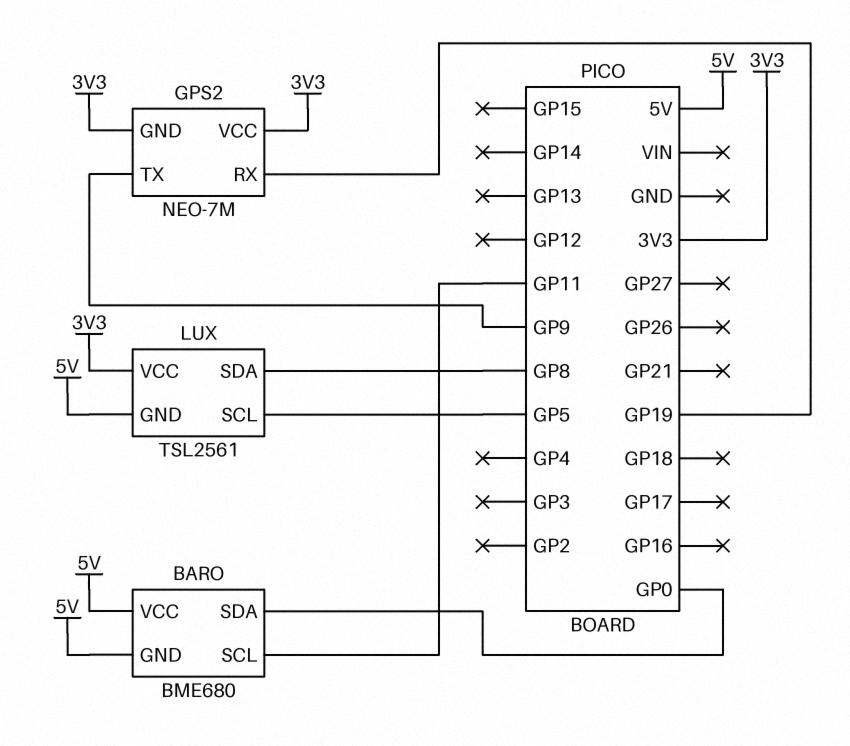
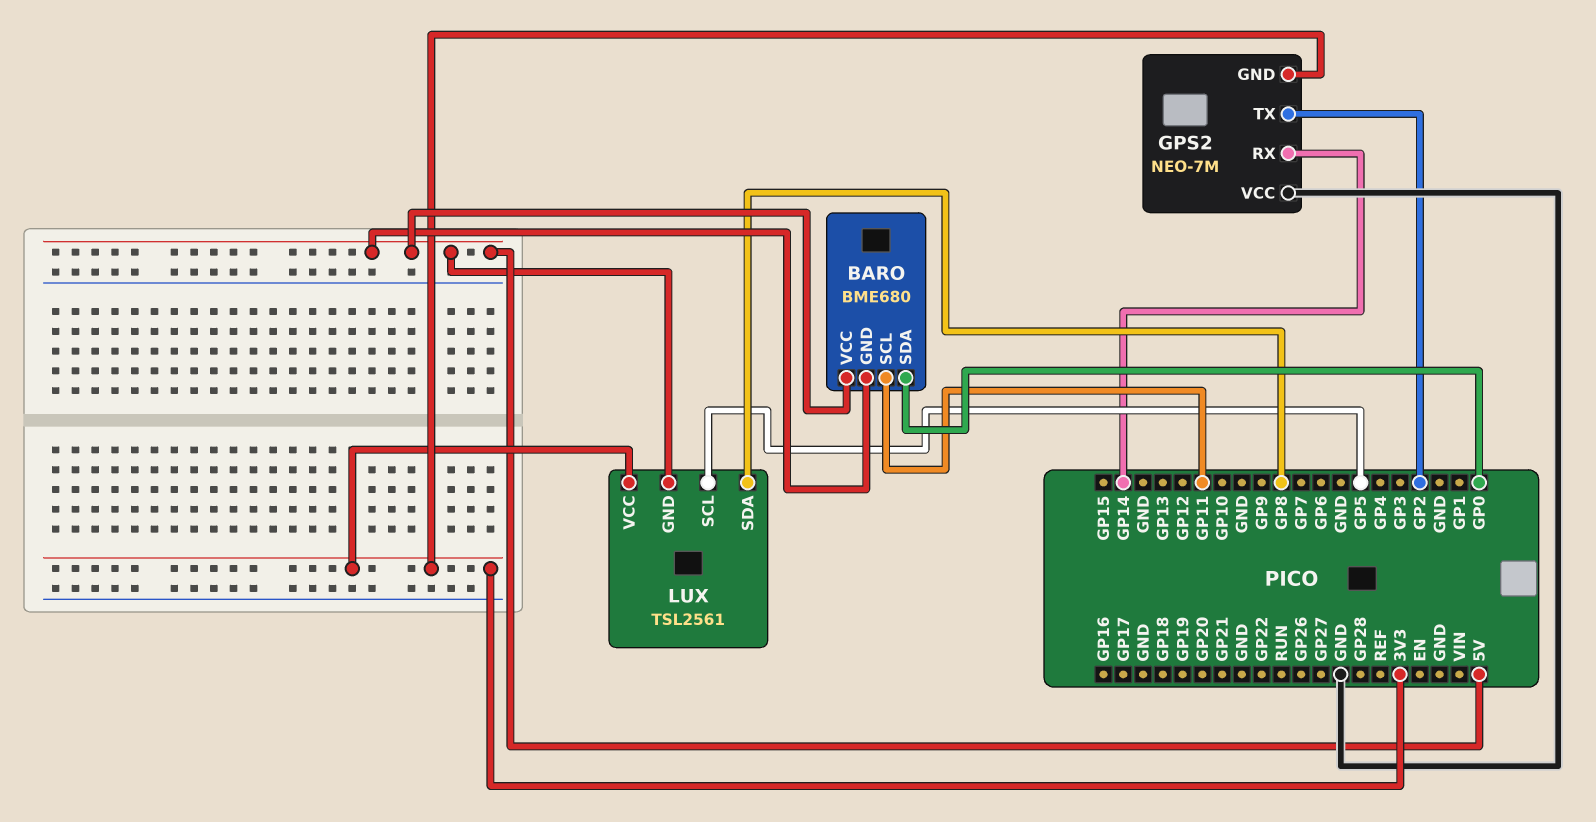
GPS2 pin RX: GP19 -> GP14
GPS2 pin TX: GP9 -> GP2
GPS2 pin VCC: 3V3 -> GND

